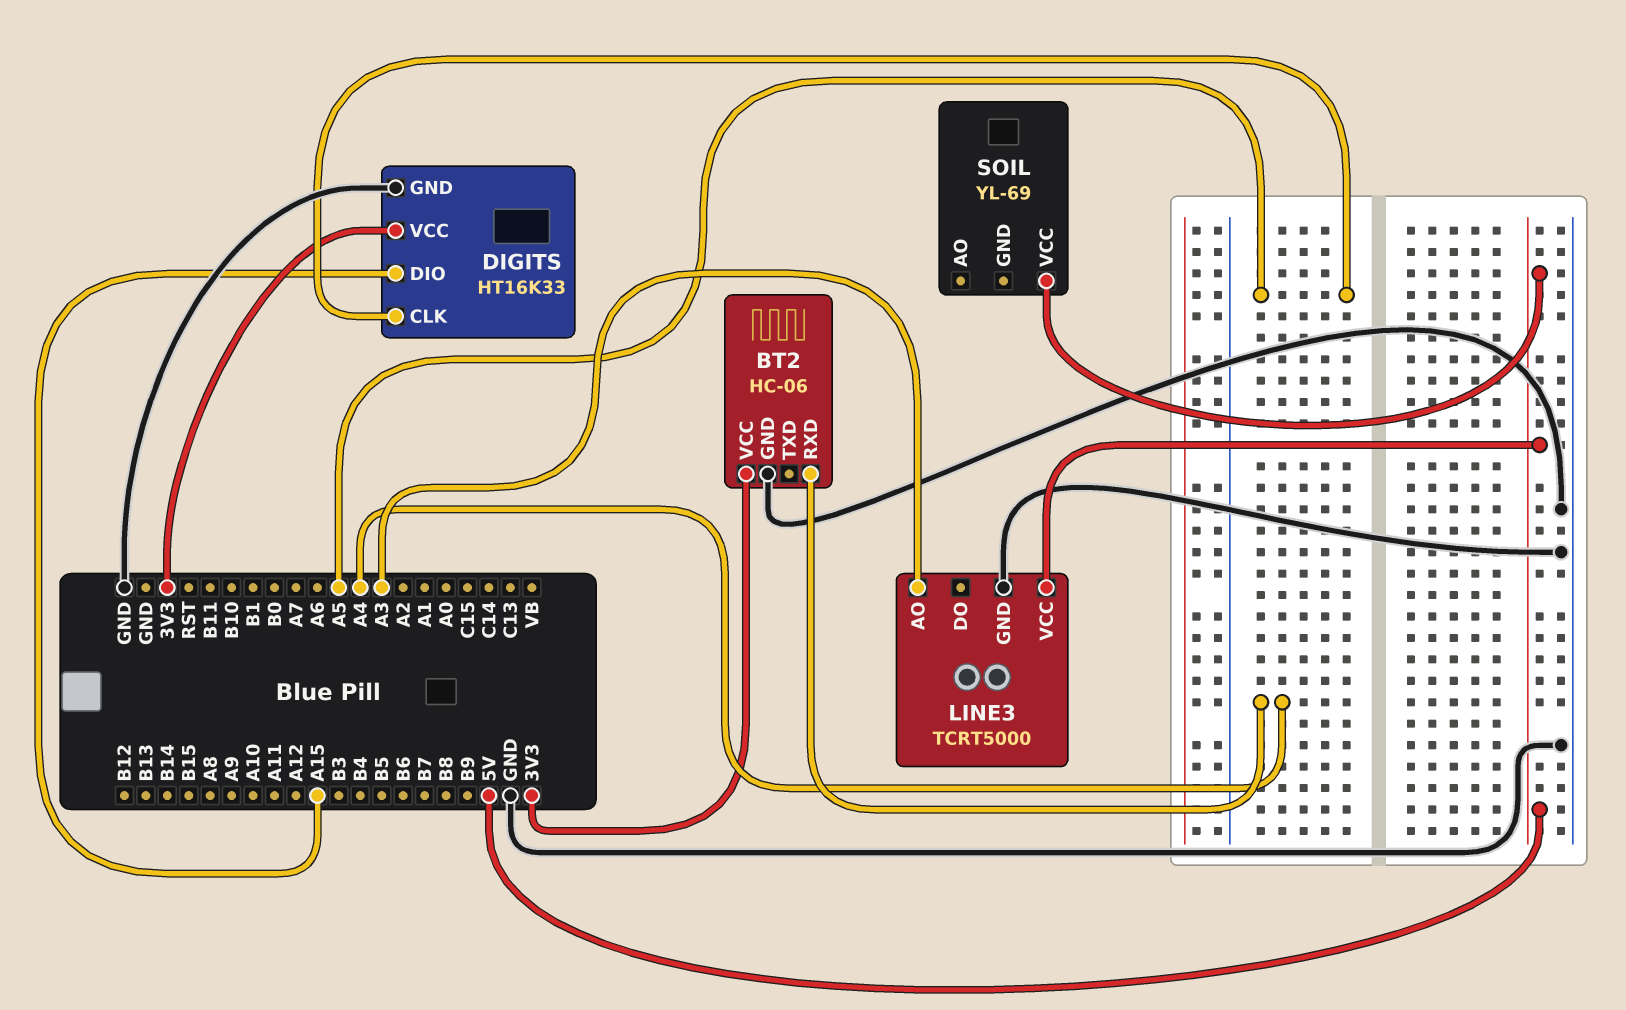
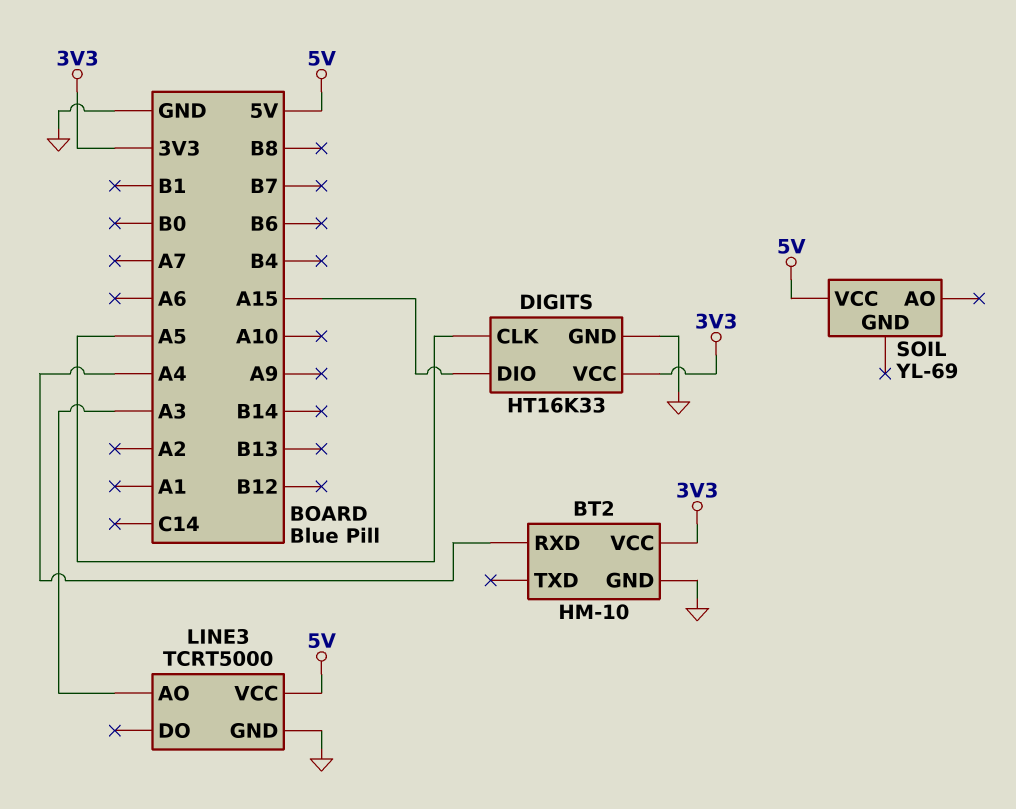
BT2: HC-06 -> HM-10

